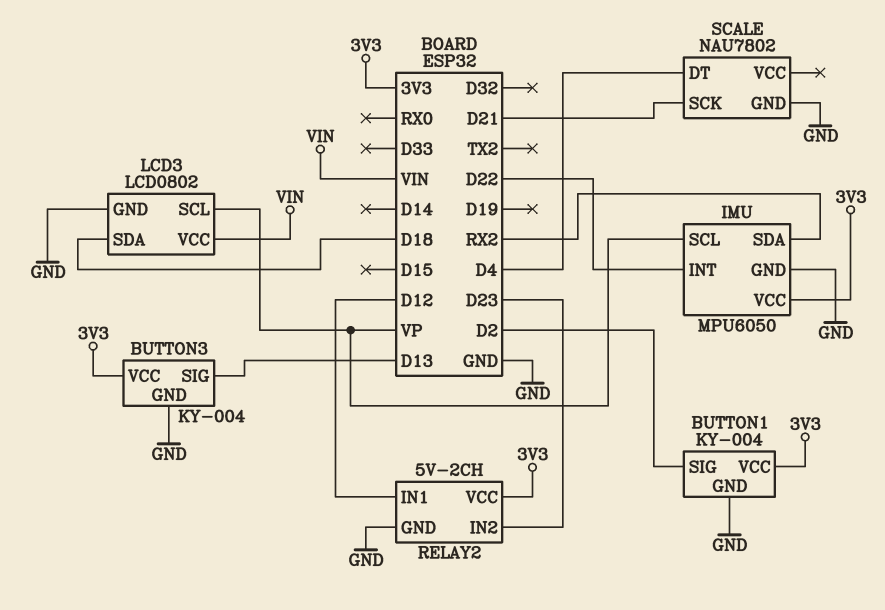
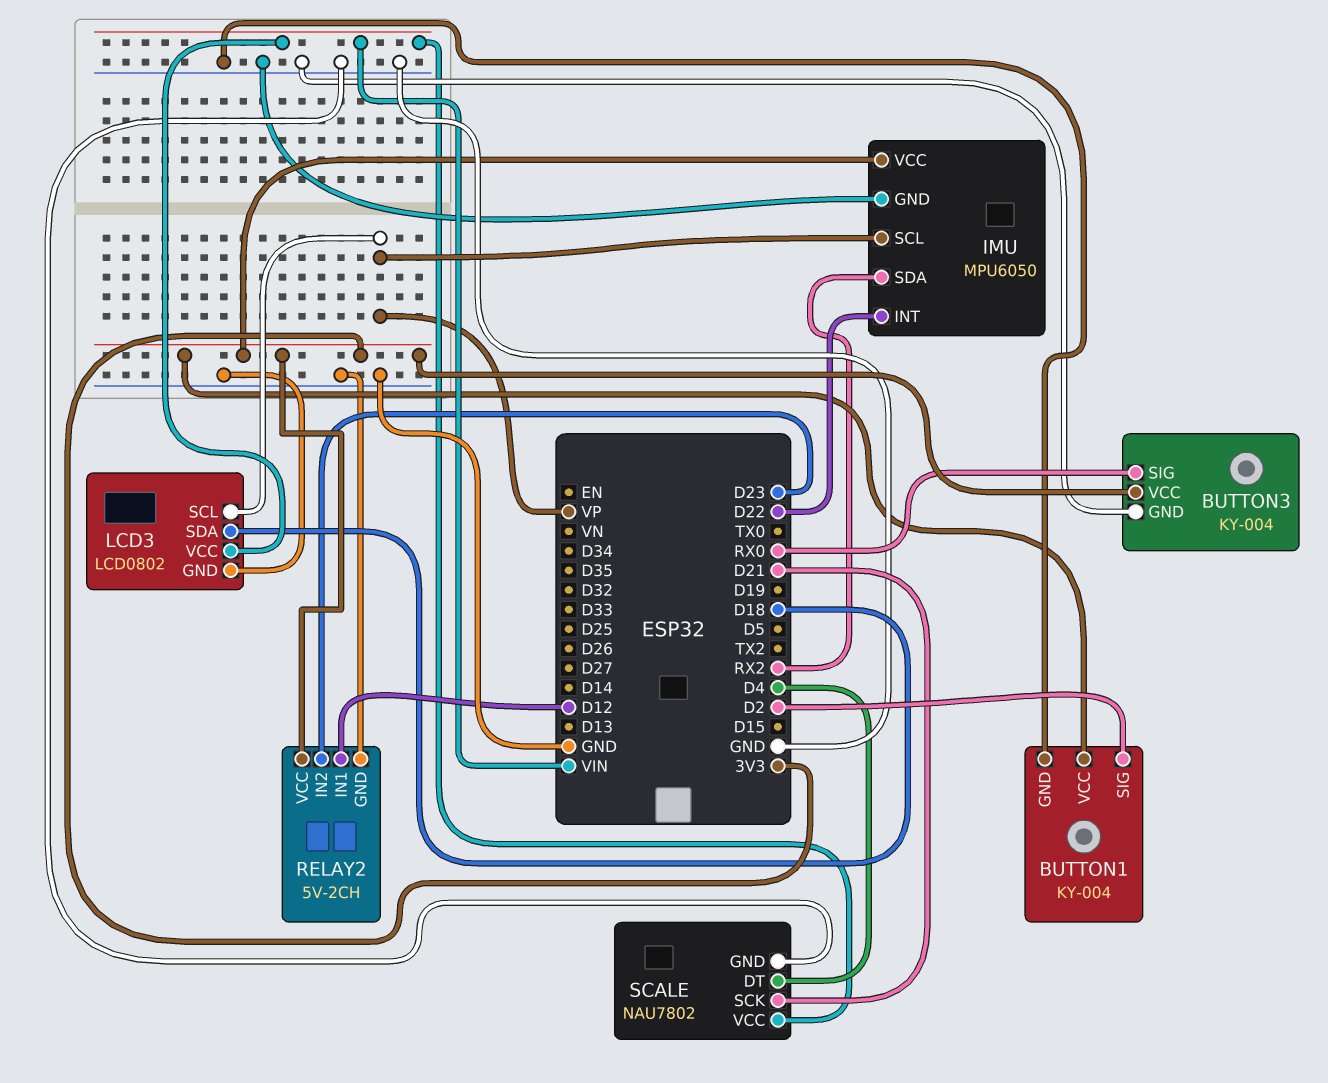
BUTTON3 pin SIG: D13 -> RX0
SCALE pin VCC: none -> VIN

